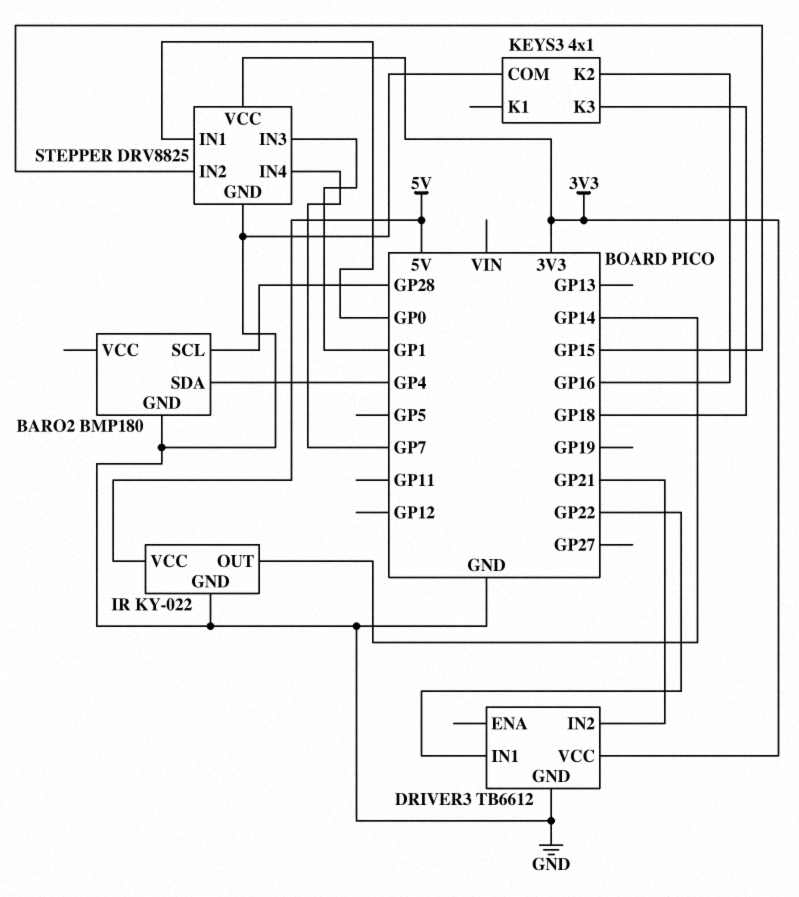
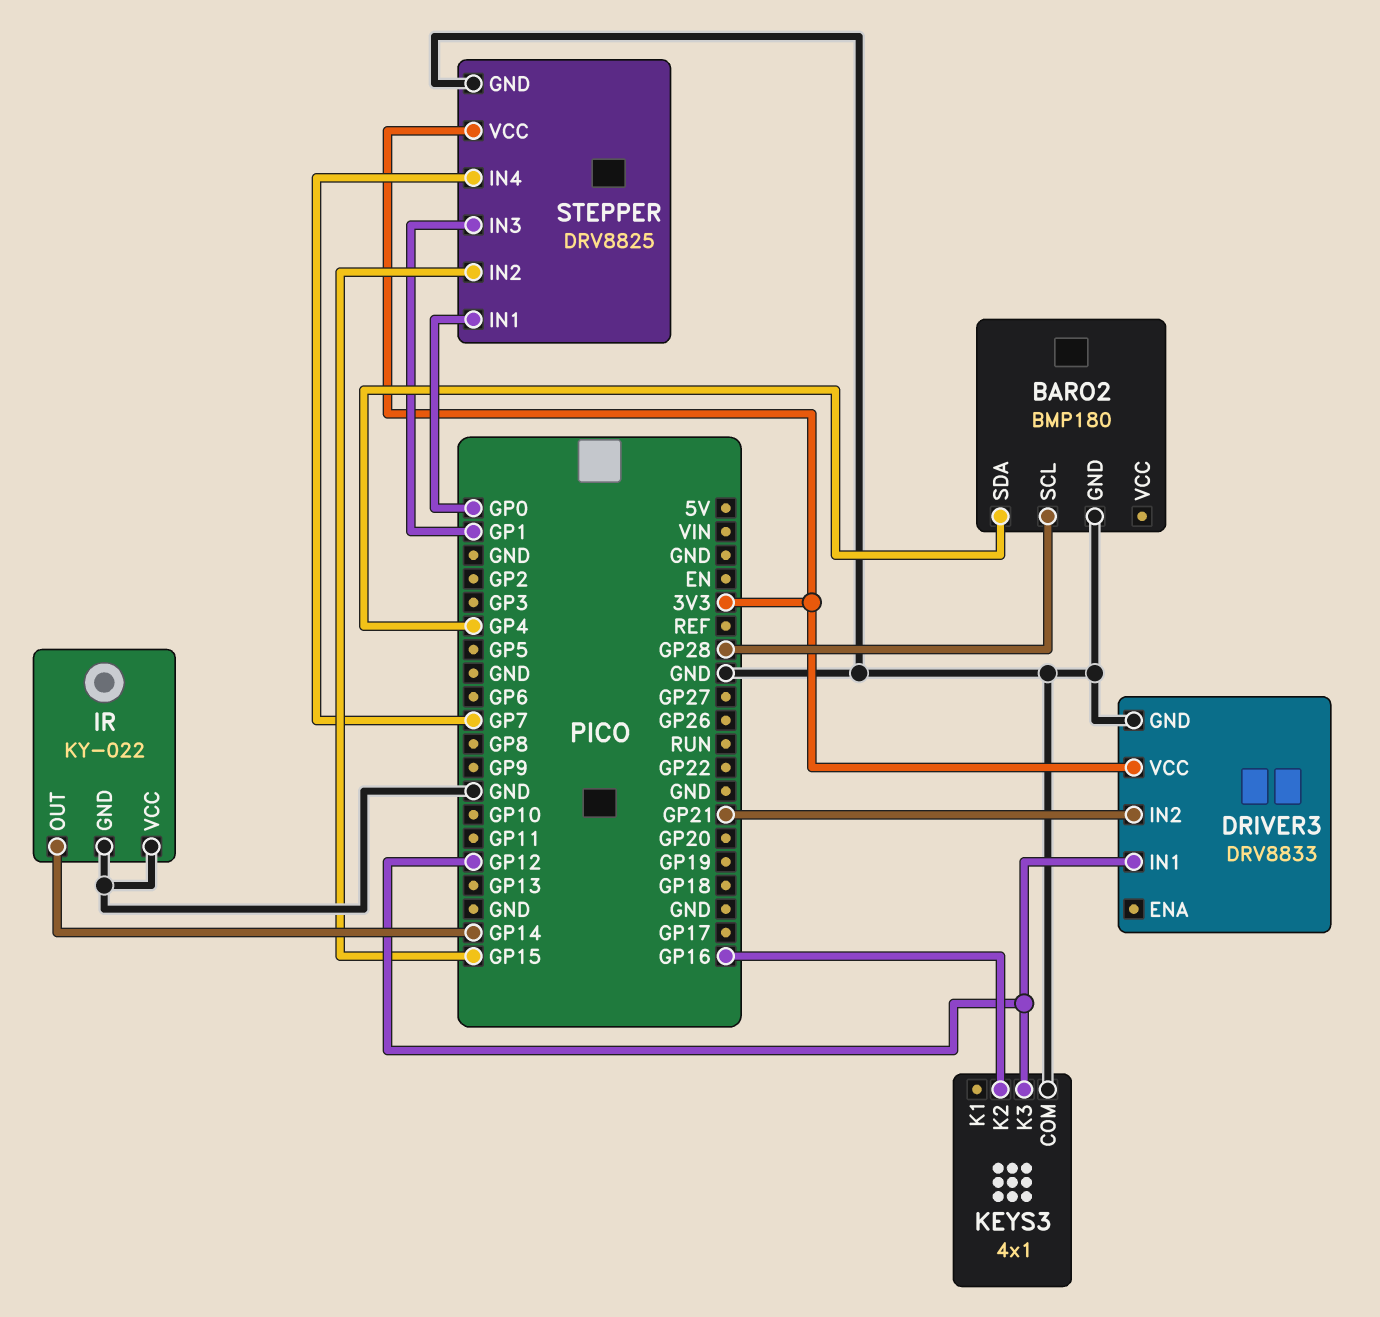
DRIVER3: TB6612 -> DRV8833
DRIVER3 pin IN1: GP22 -> GP12
IR pin VCC: 5V -> GND
KEYS3 pin K3: GP18 -> GP12

